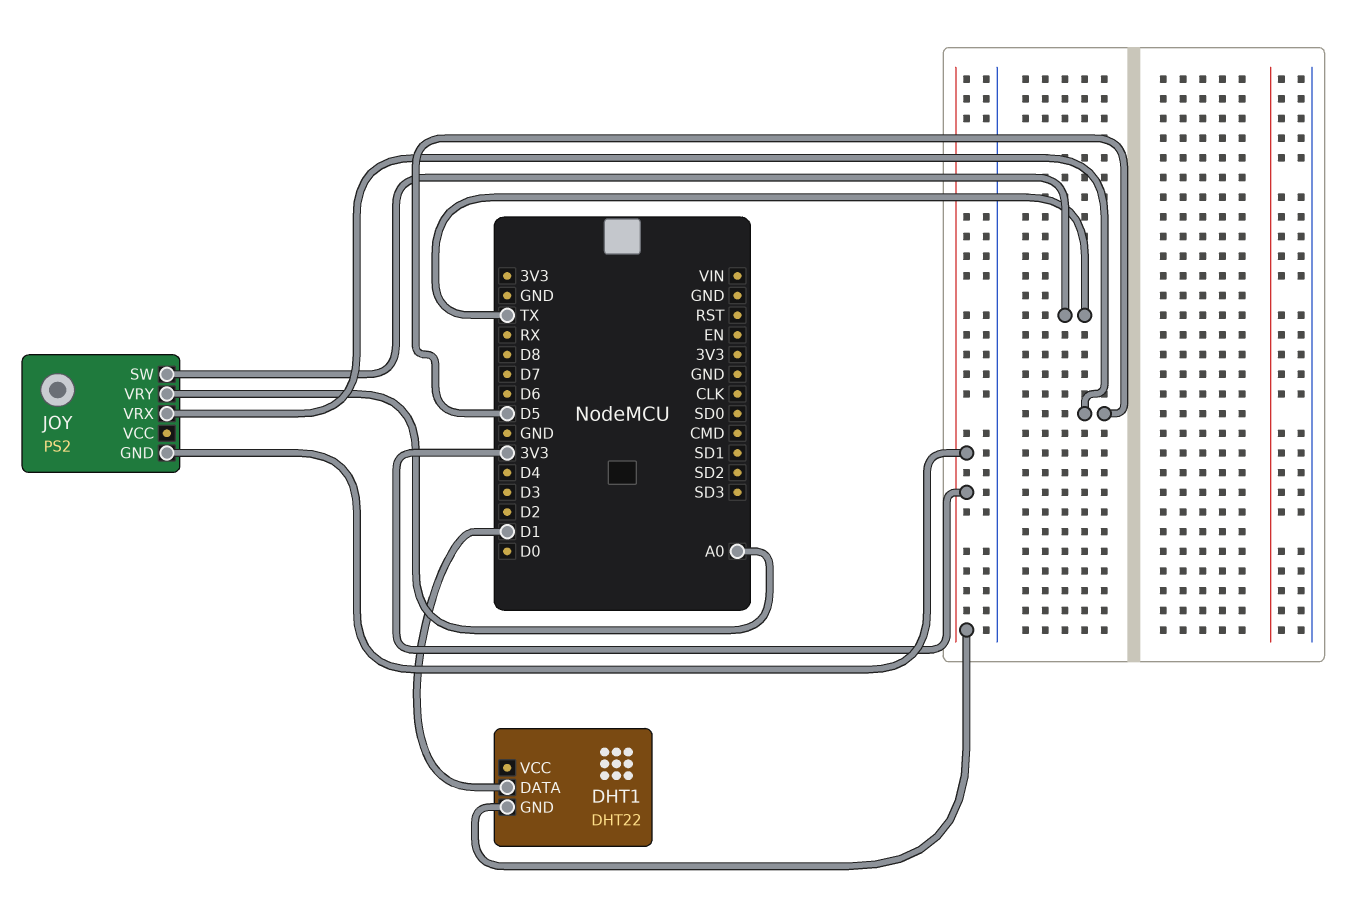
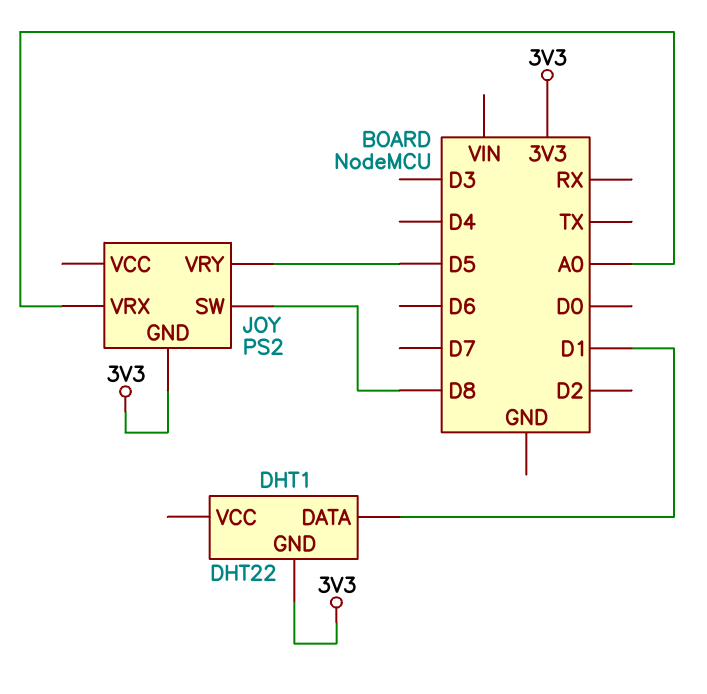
JOY pin SW: TX -> D8
JOY pin VRX: D5 -> A0
JOY pin VRY: A0 -> D5

